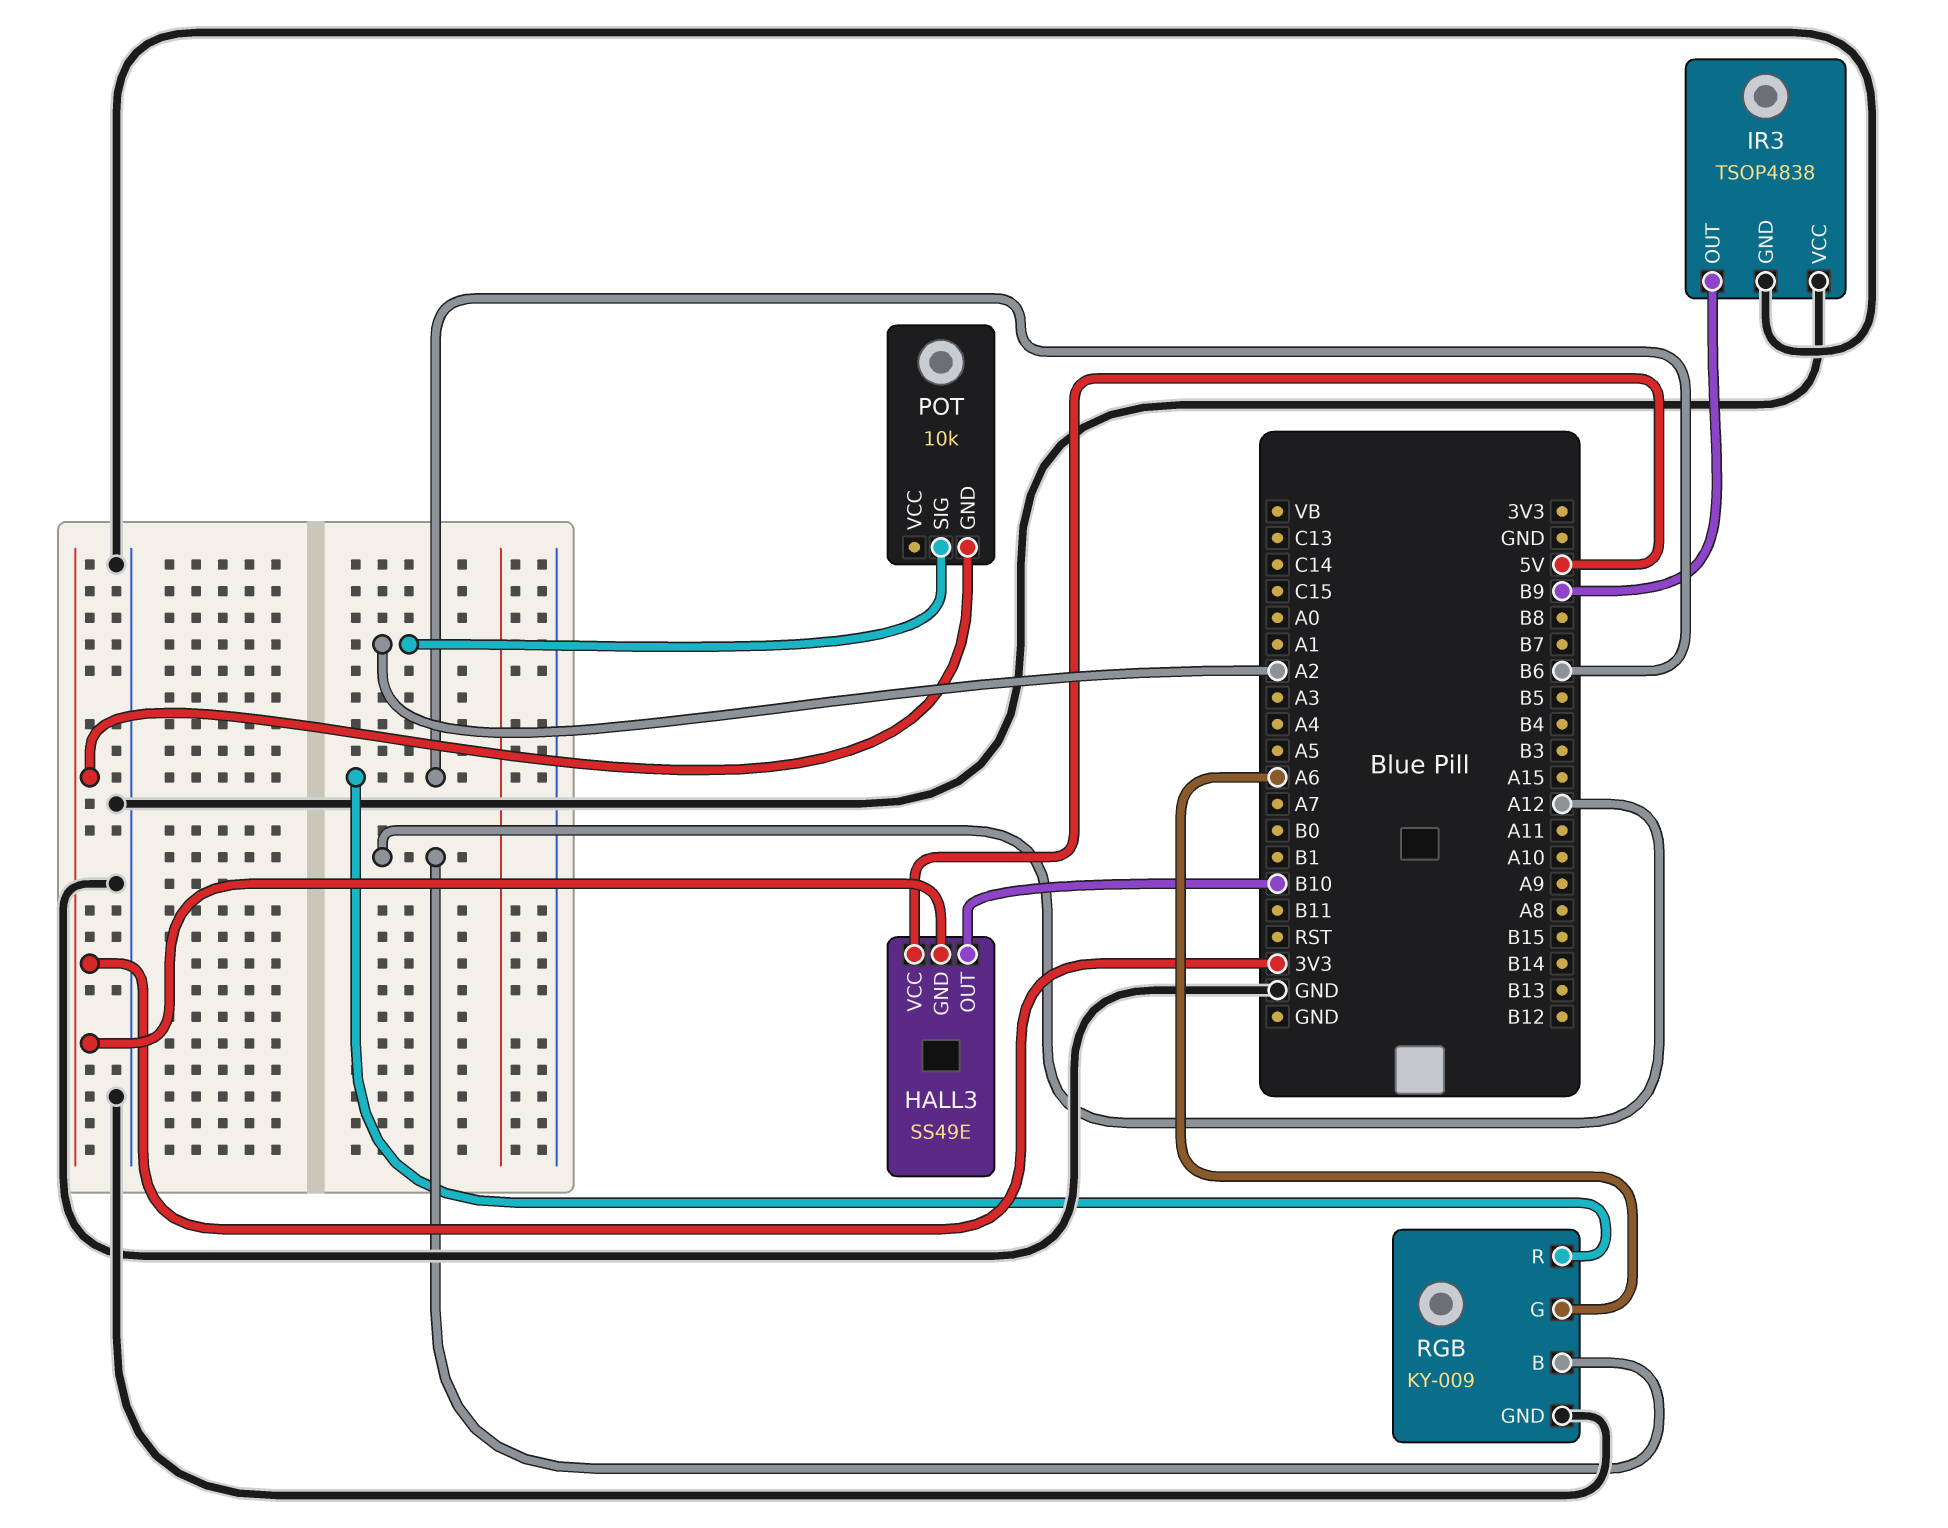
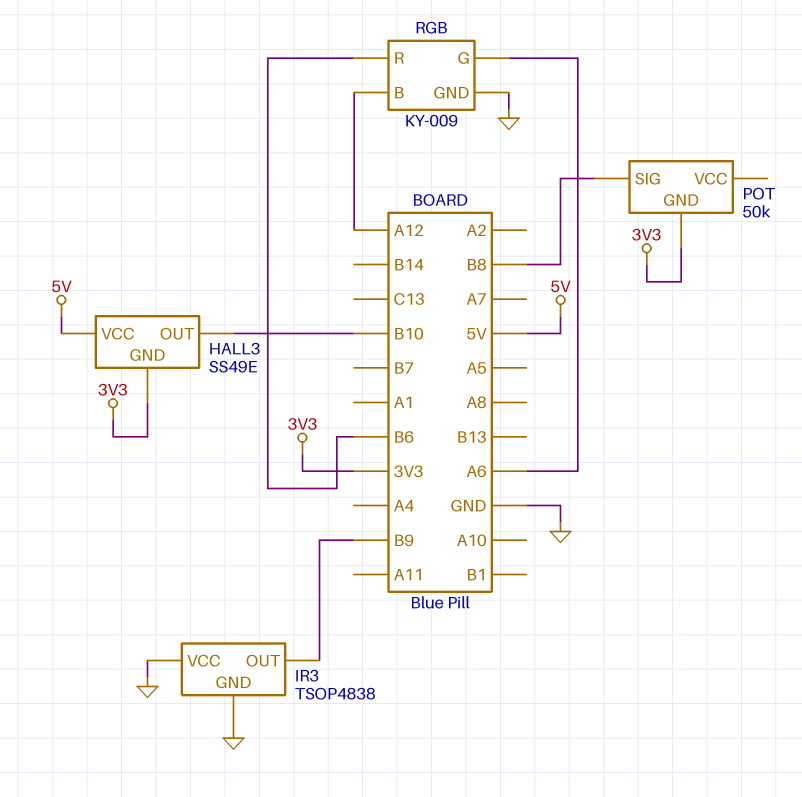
POT: 10k -> 50k
POT pin SIG: A2 -> B8

